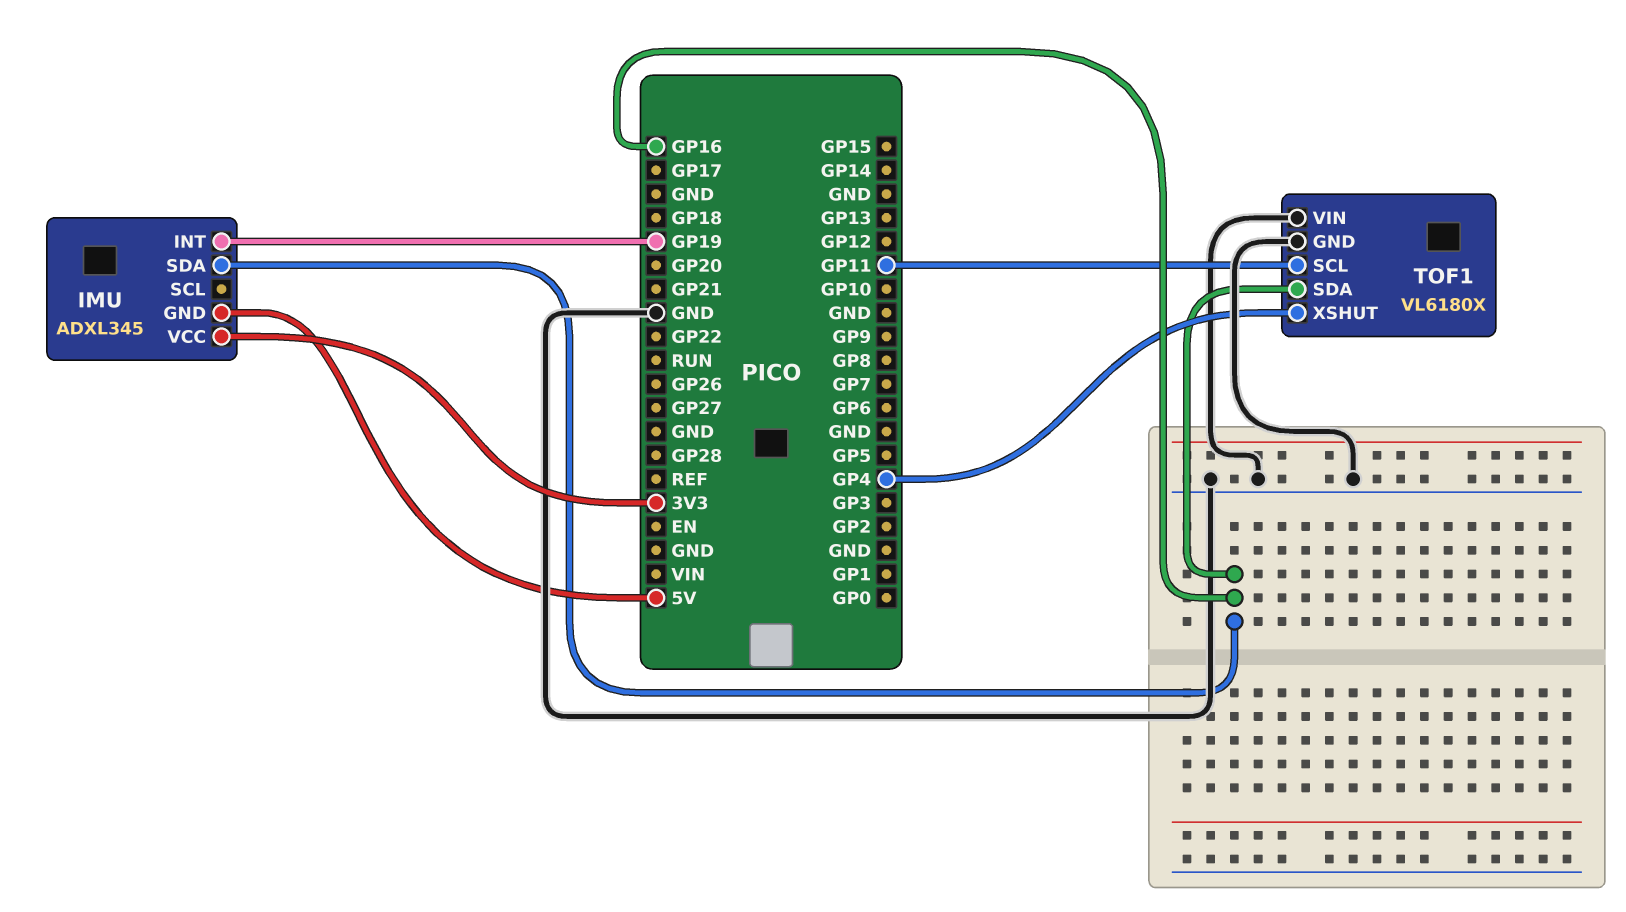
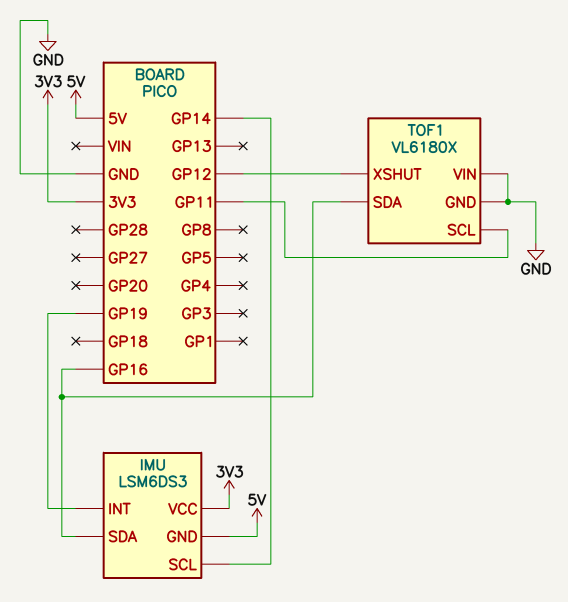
IMU: ADXL345 -> LSM6DS3
IMU pin SCL: none -> GP14
TOF1 pin XSHUT: GP4 -> GP12

